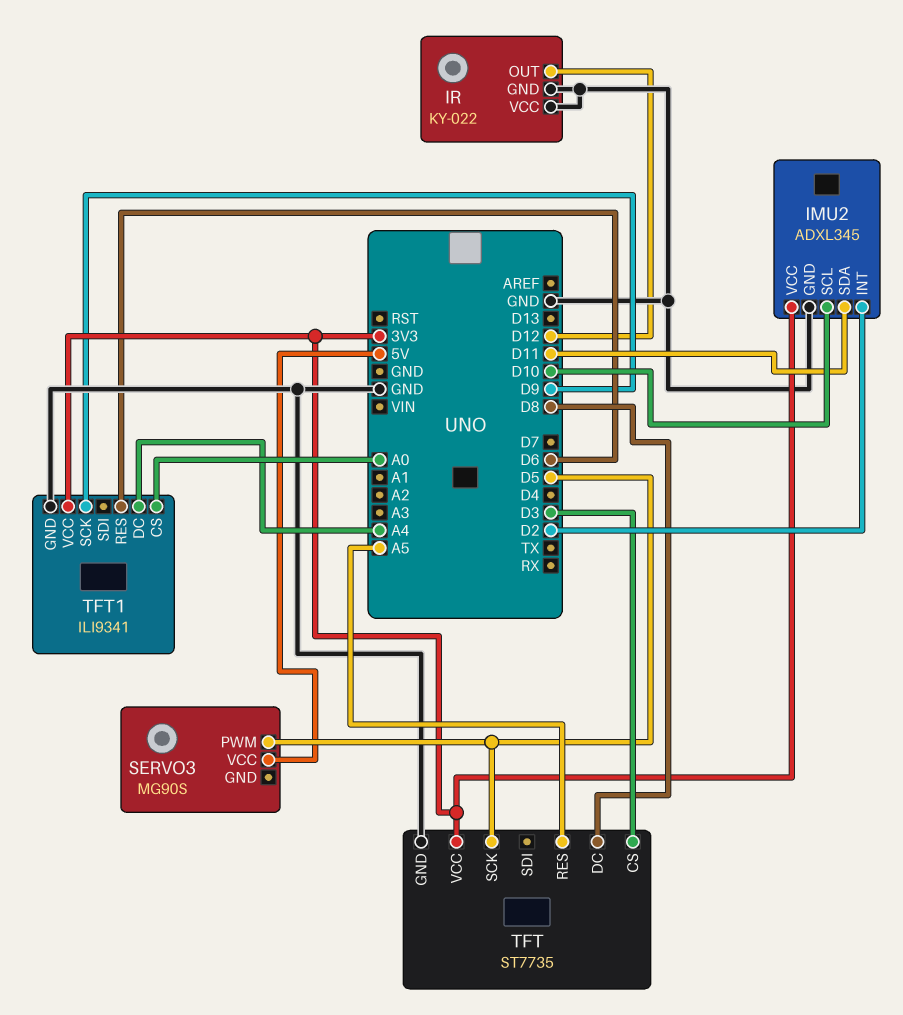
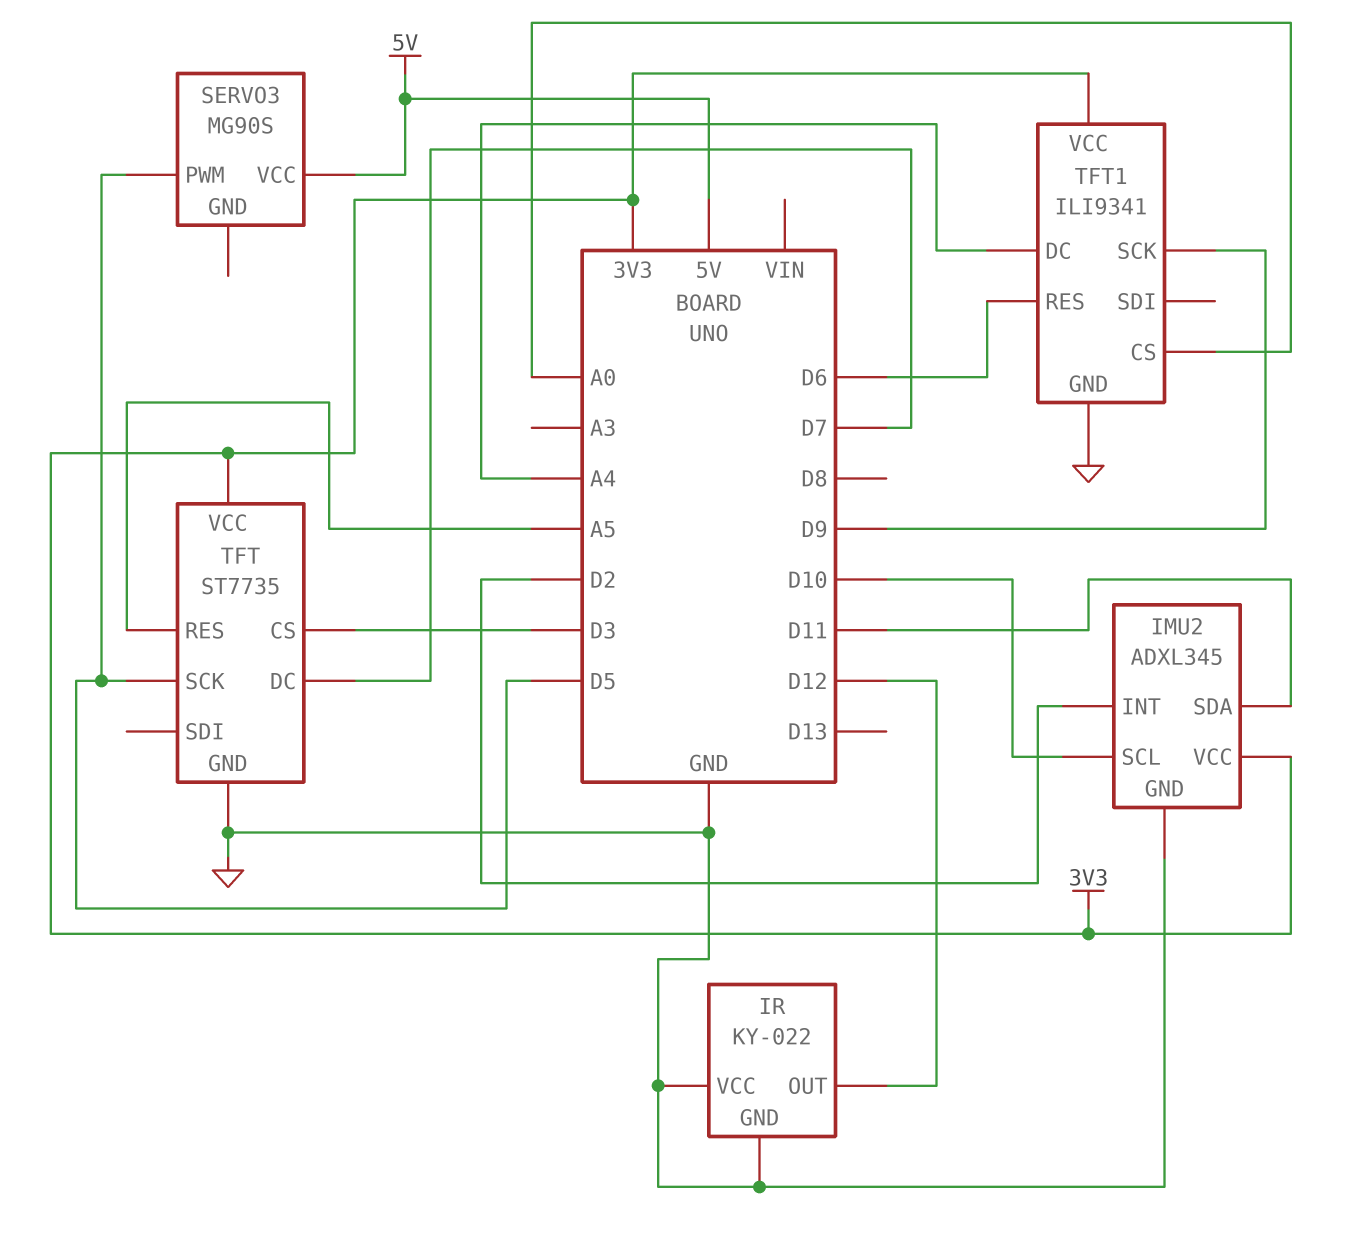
TFT pin DC: D8 -> D7

